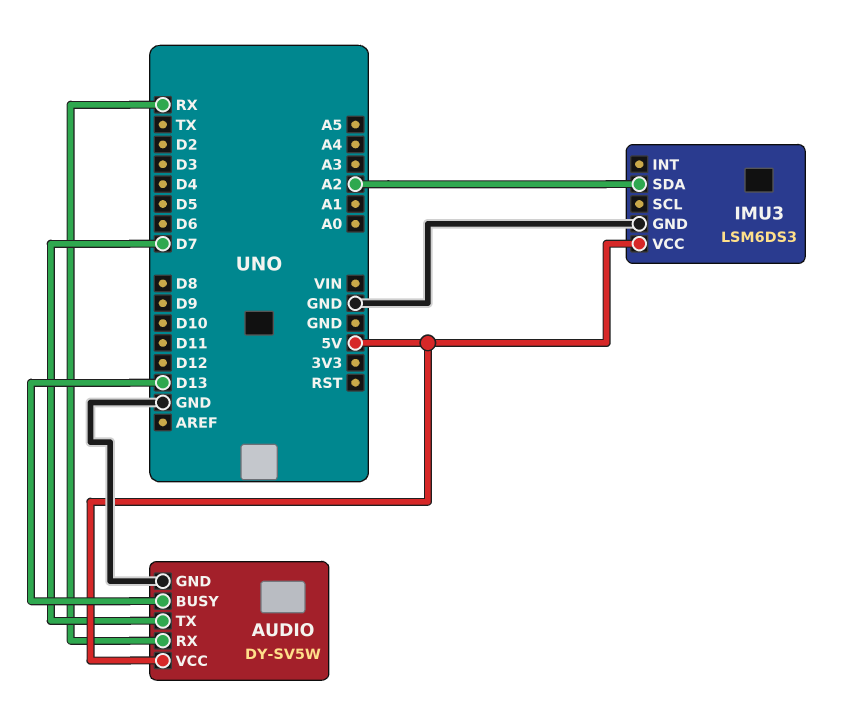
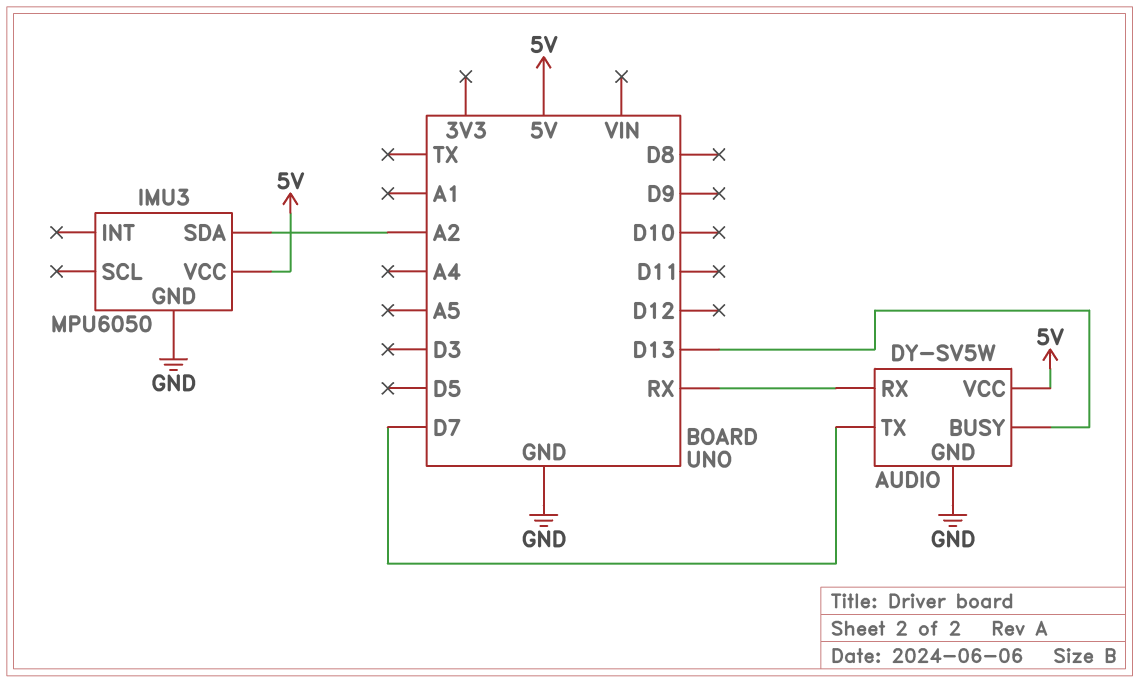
IMU3: LSM6DS3 -> MPU6050

